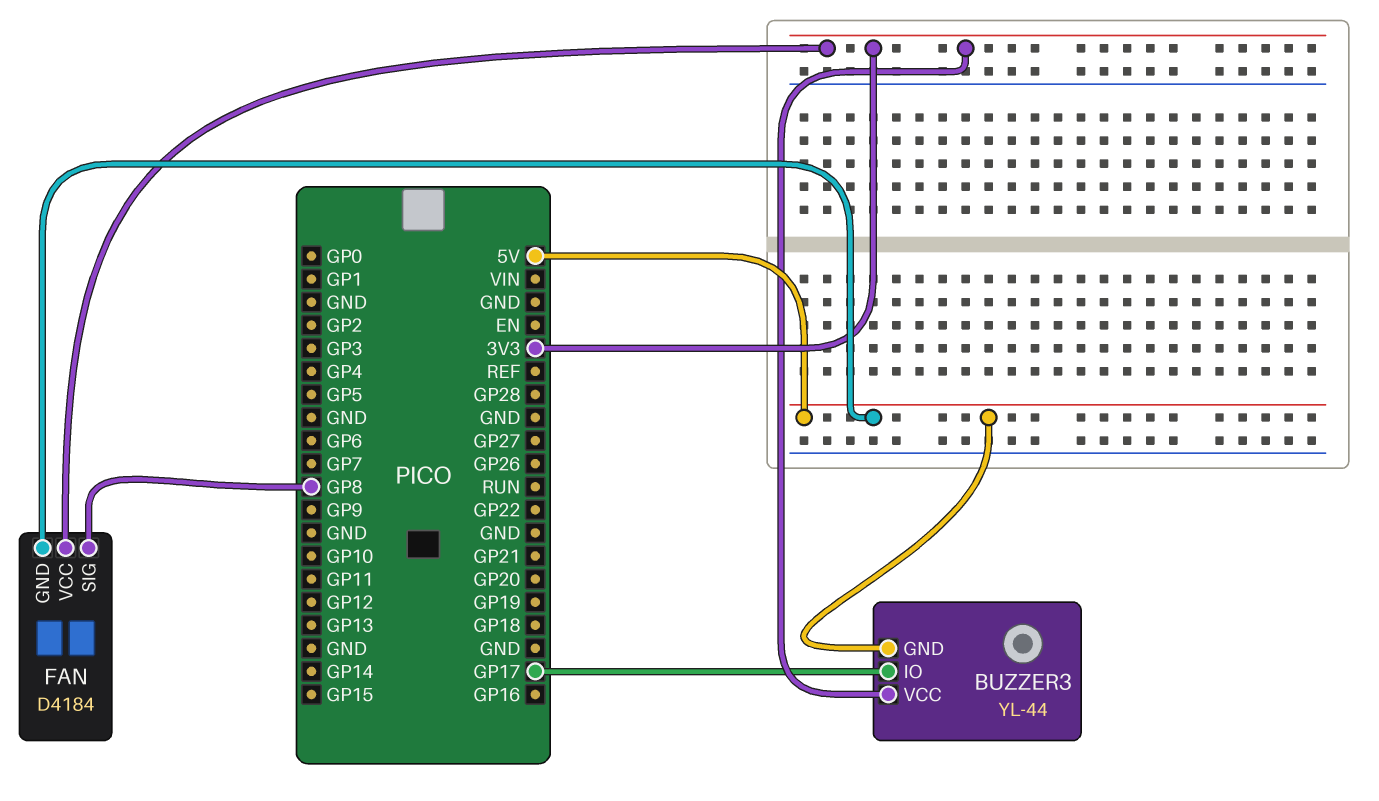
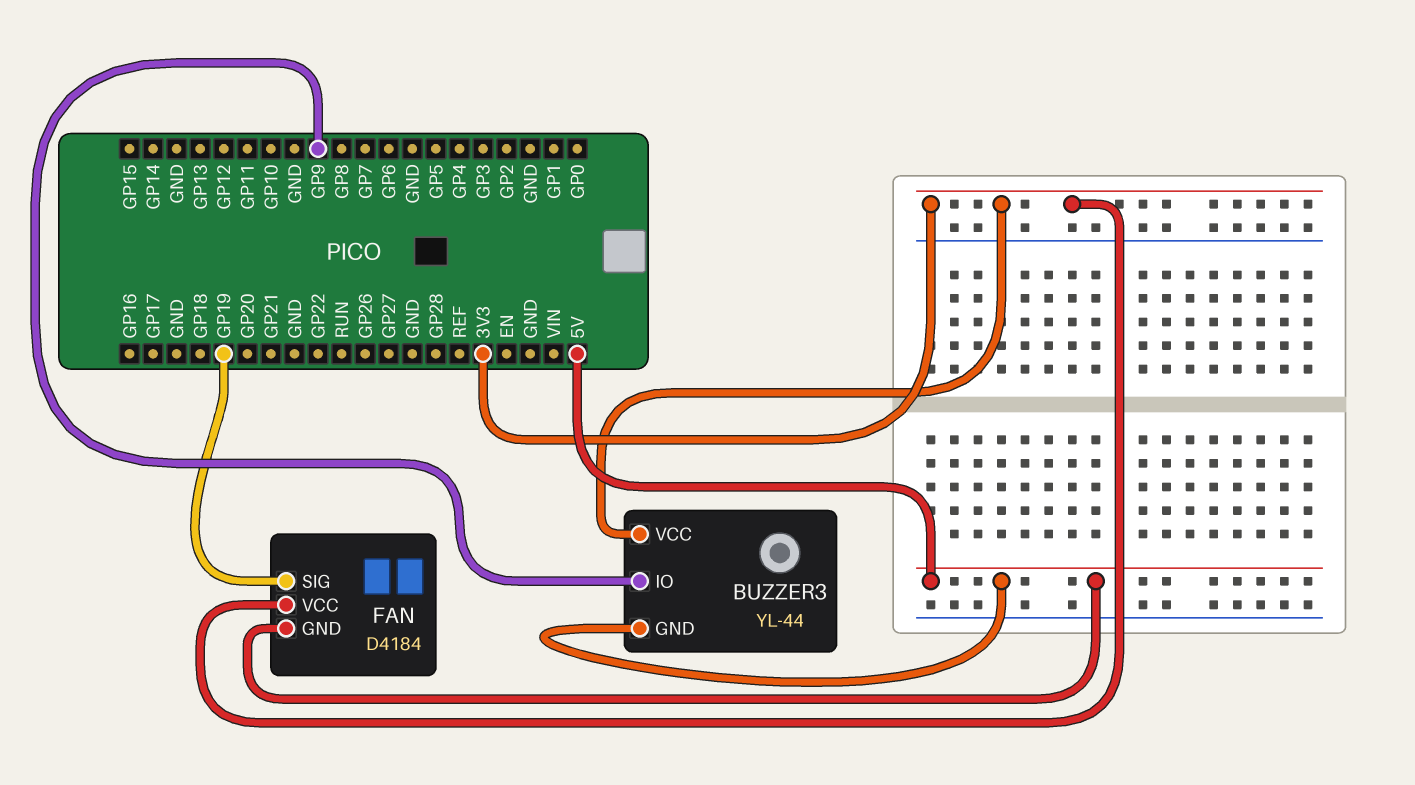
BUZZER3 pin IO: GP17 -> GP9
FAN pin SIG: GP8 -> GP19

